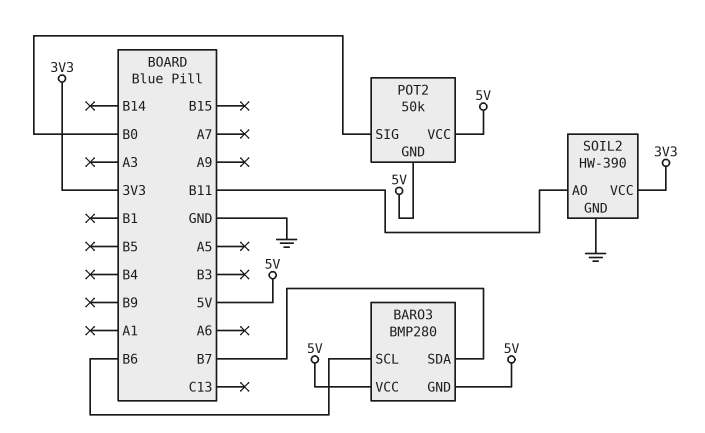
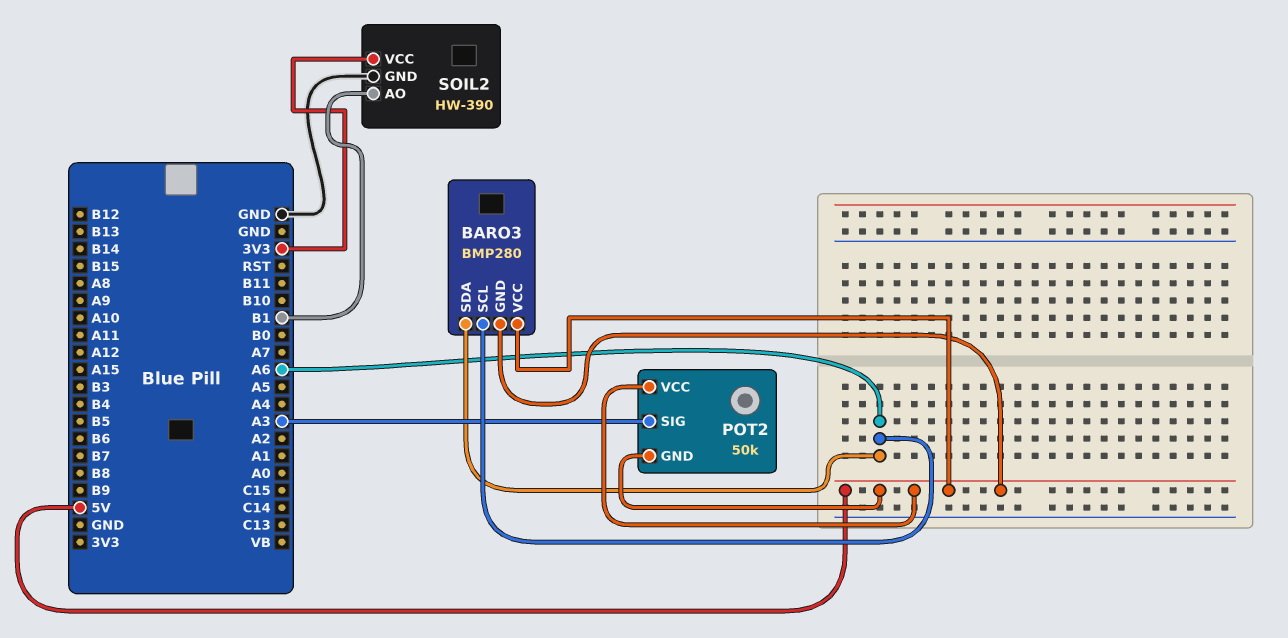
BARO3 pin SCL: B6 -> A6
BARO3 pin SDA: B7 -> A6
POT2 pin SIG: B0 -> A3
SOIL2 pin AO: B11 -> B1

